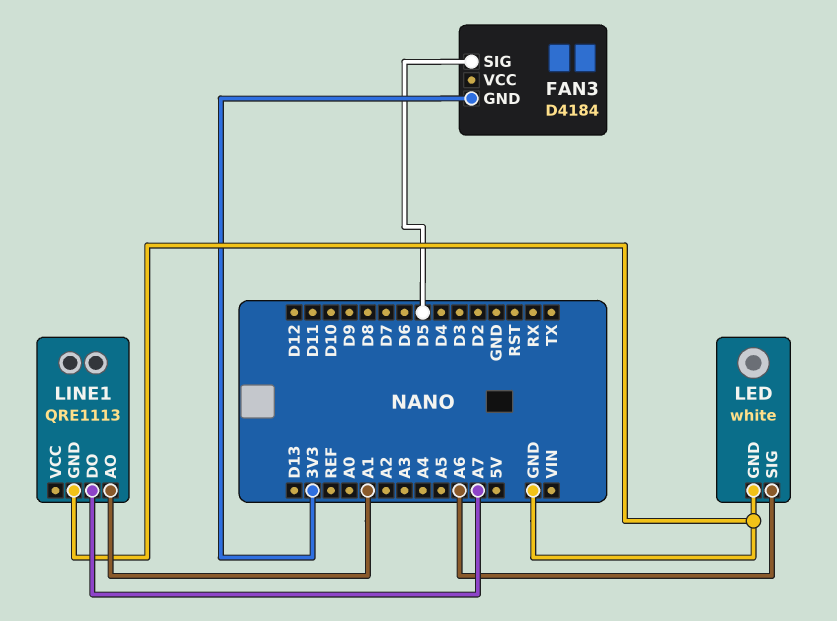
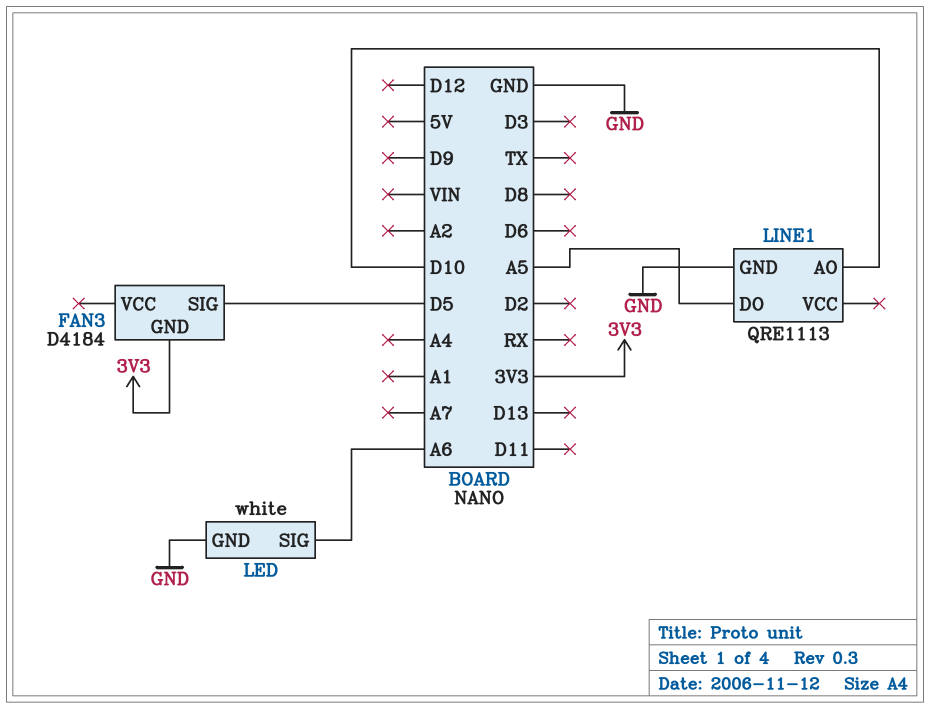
LINE1 pin AO: A1 -> D10
LINE1 pin DO: A7 -> A5

